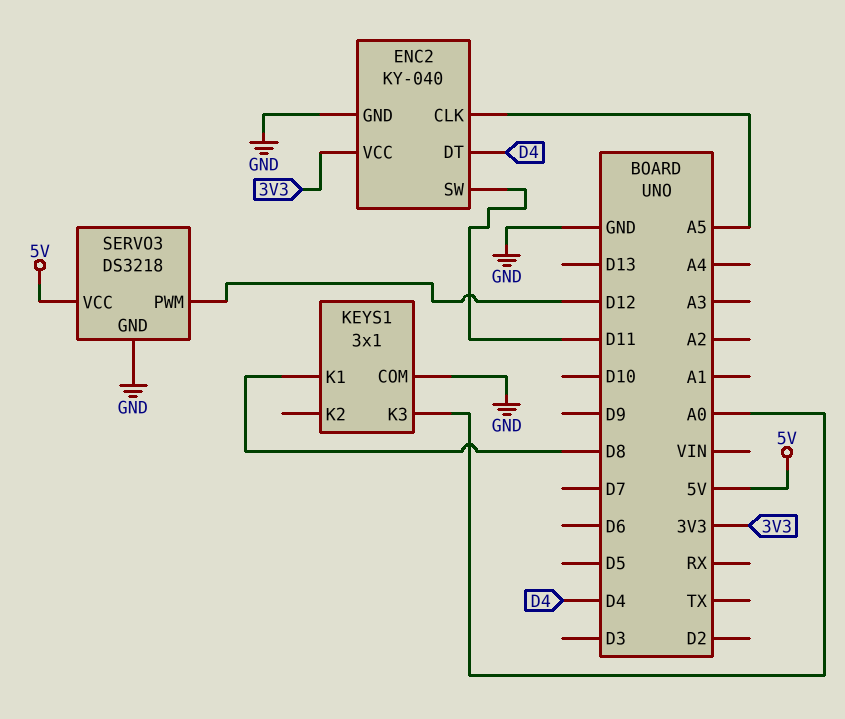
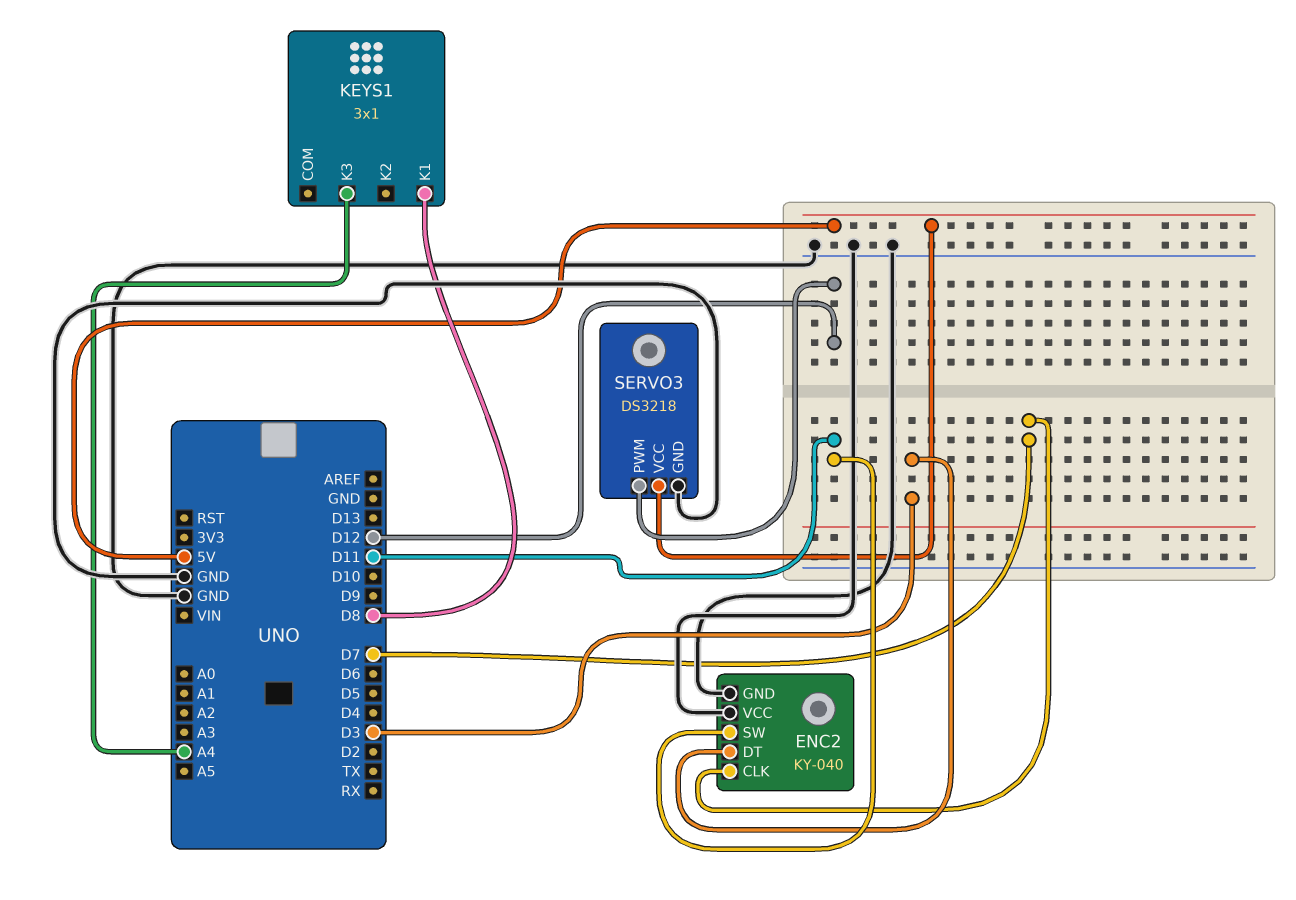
ENC2 pin CLK: A5 -> D7
ENC2 pin DT: D4 -> D3
ENC2 pin VCC: 3V3 -> GND
KEYS1 pin COM: GND -> none
KEYS1 pin K3: A0 -> A4

